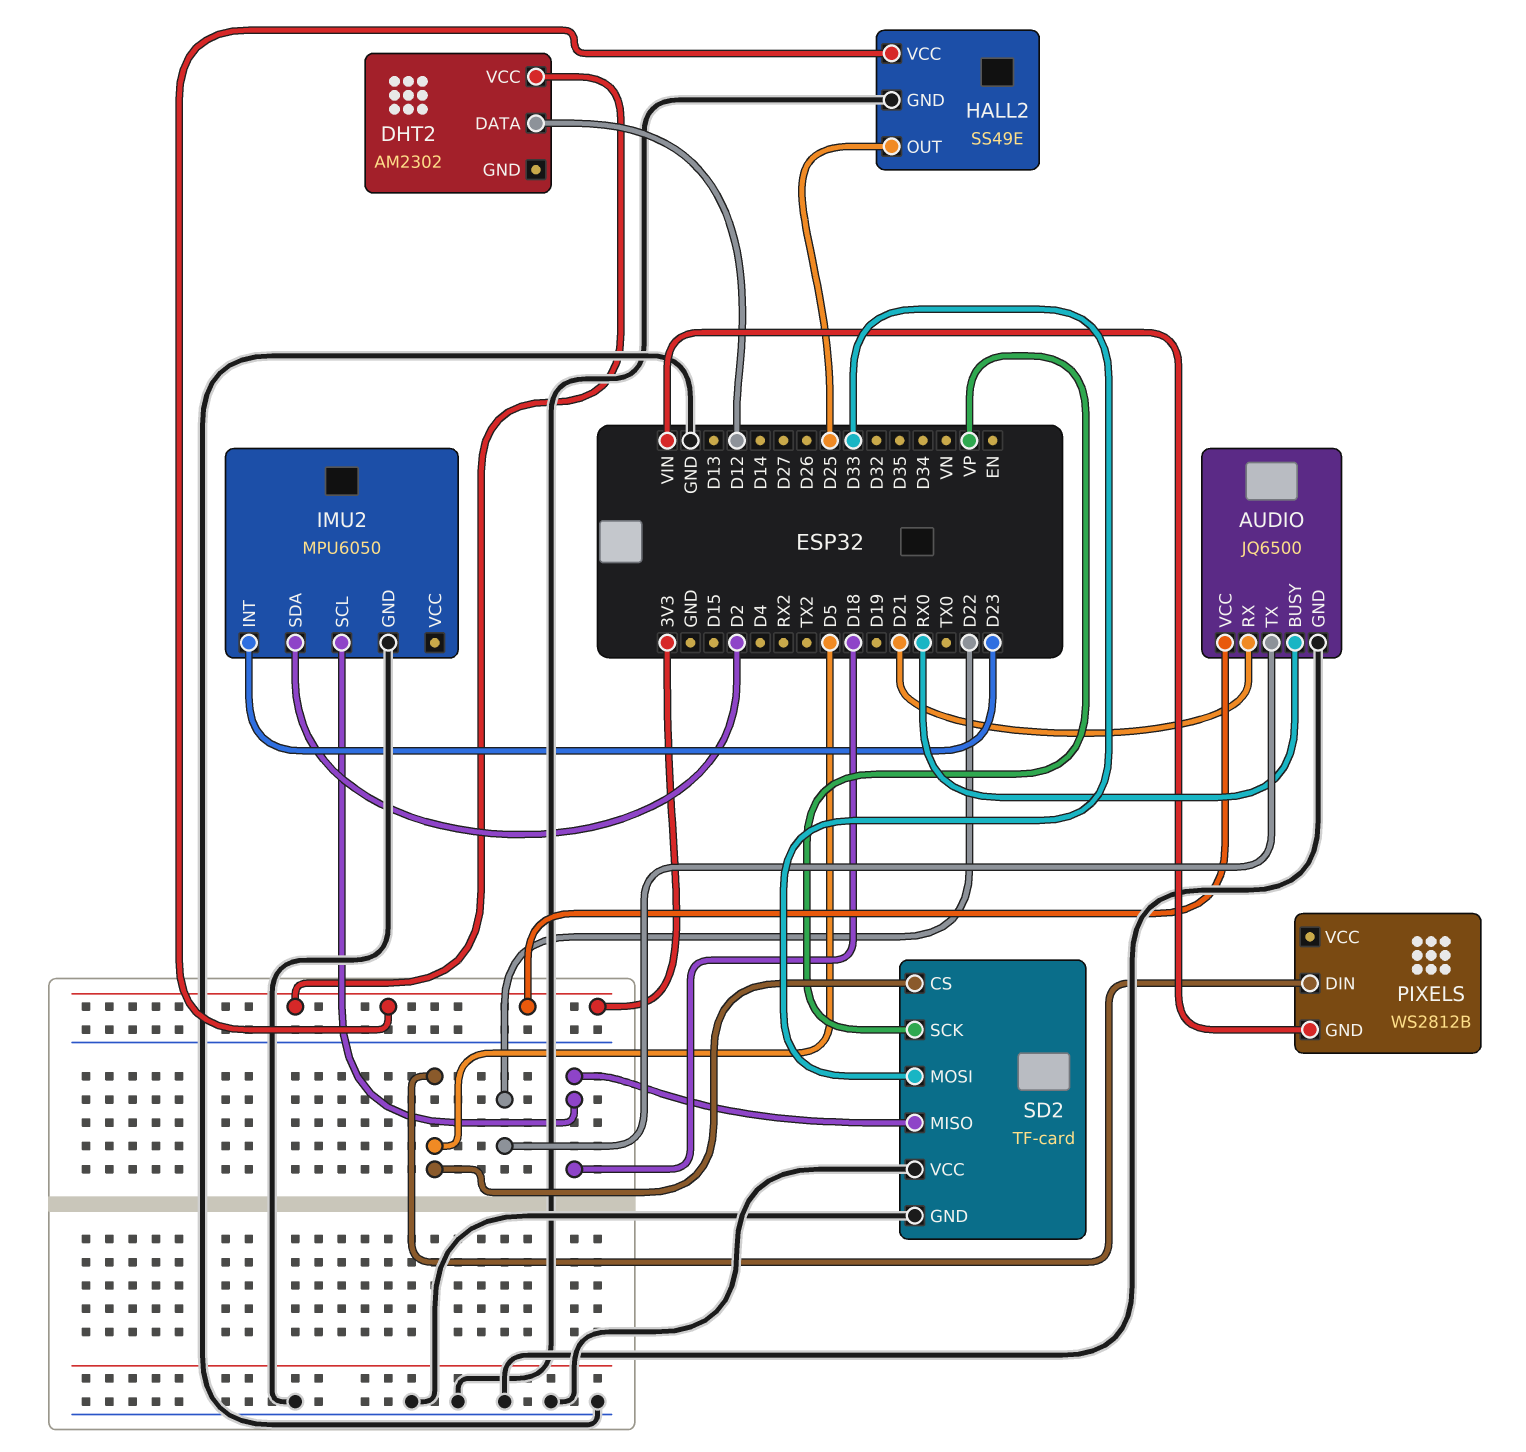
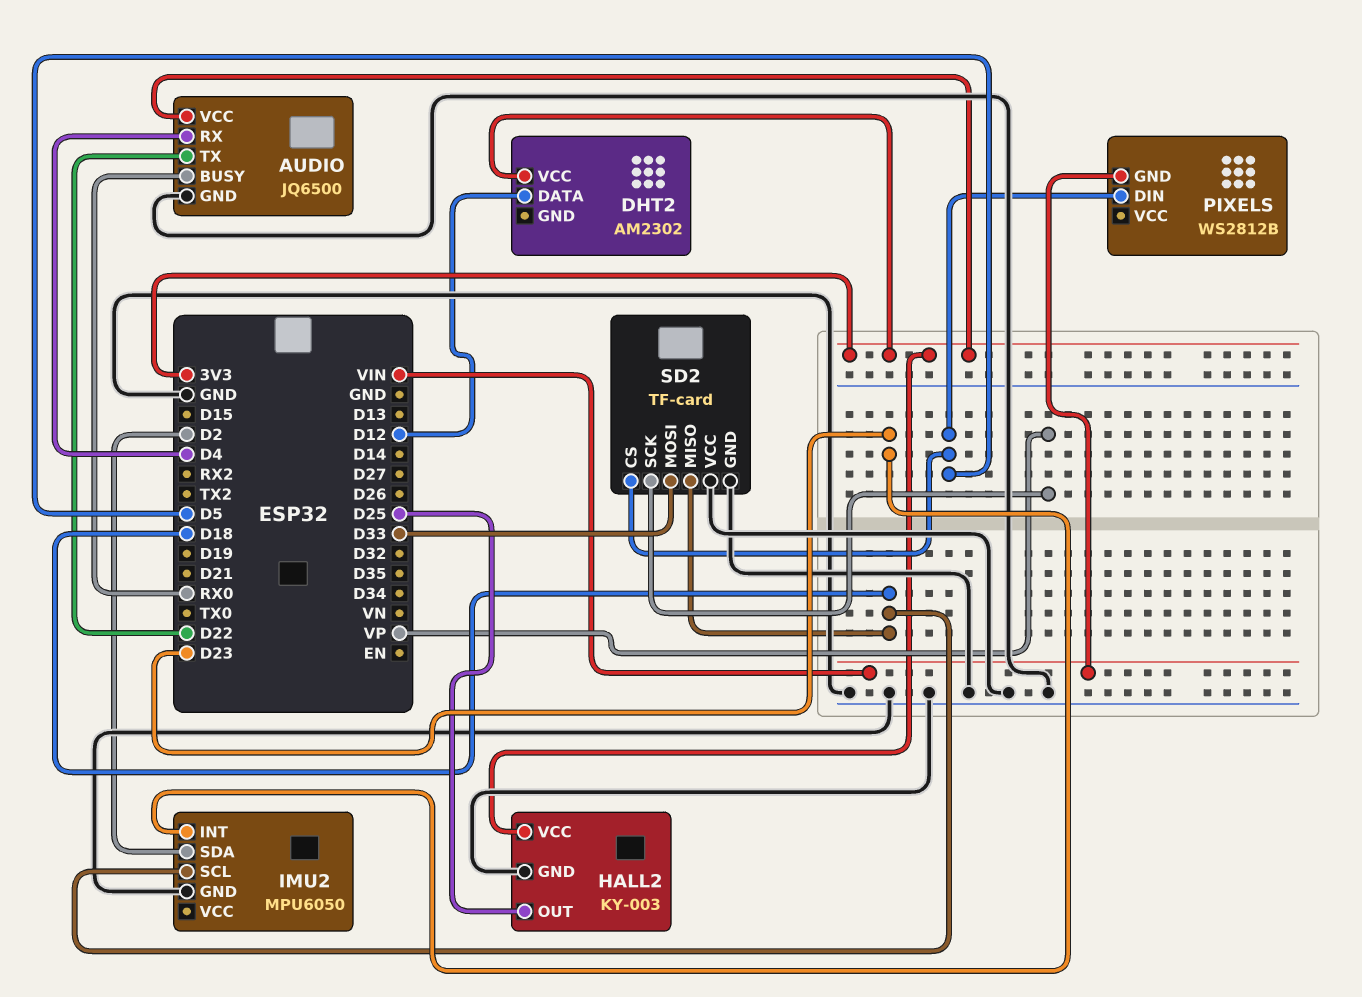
AUDIO pin RX: D21 -> D4
HALL2: SS49E -> KY-003

